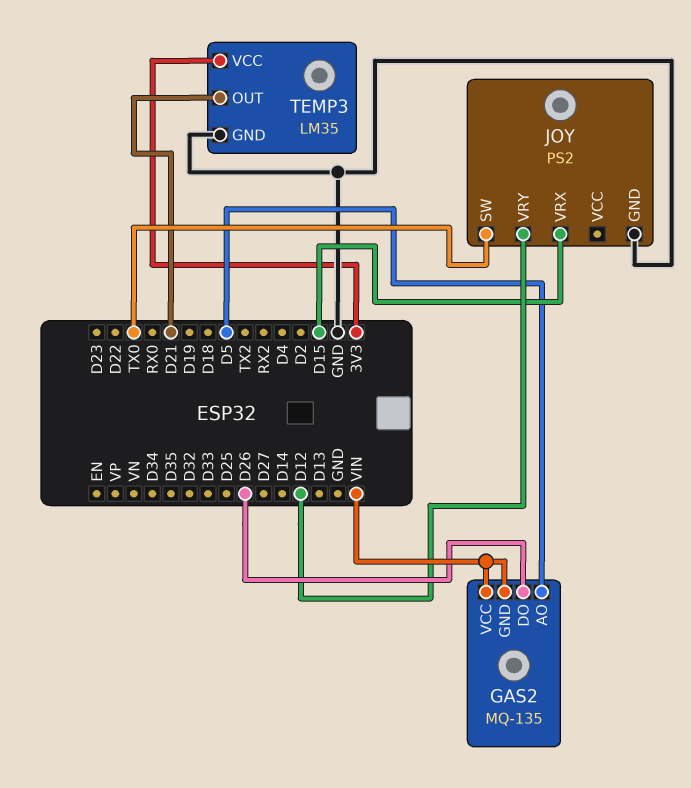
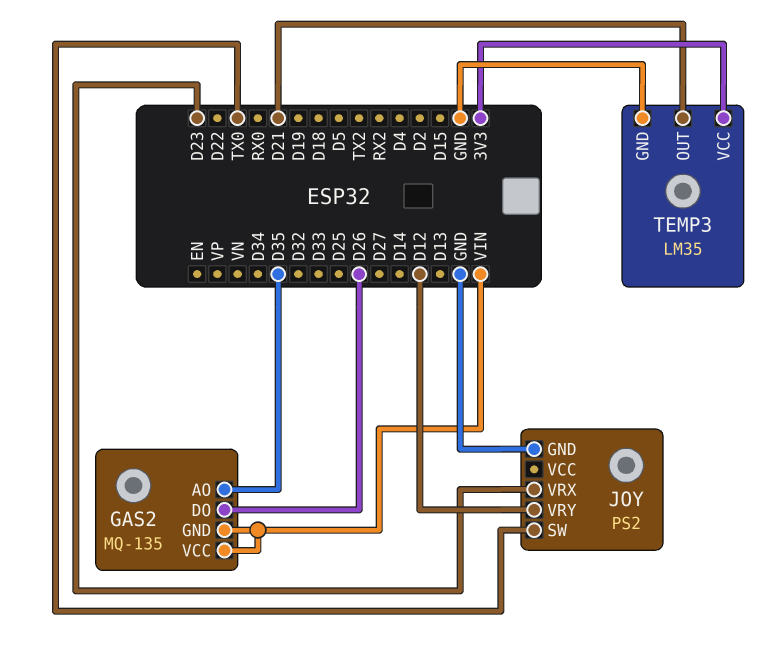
GAS2 pin AO: D5 -> D35
JOY pin VRX: D15 -> D23

